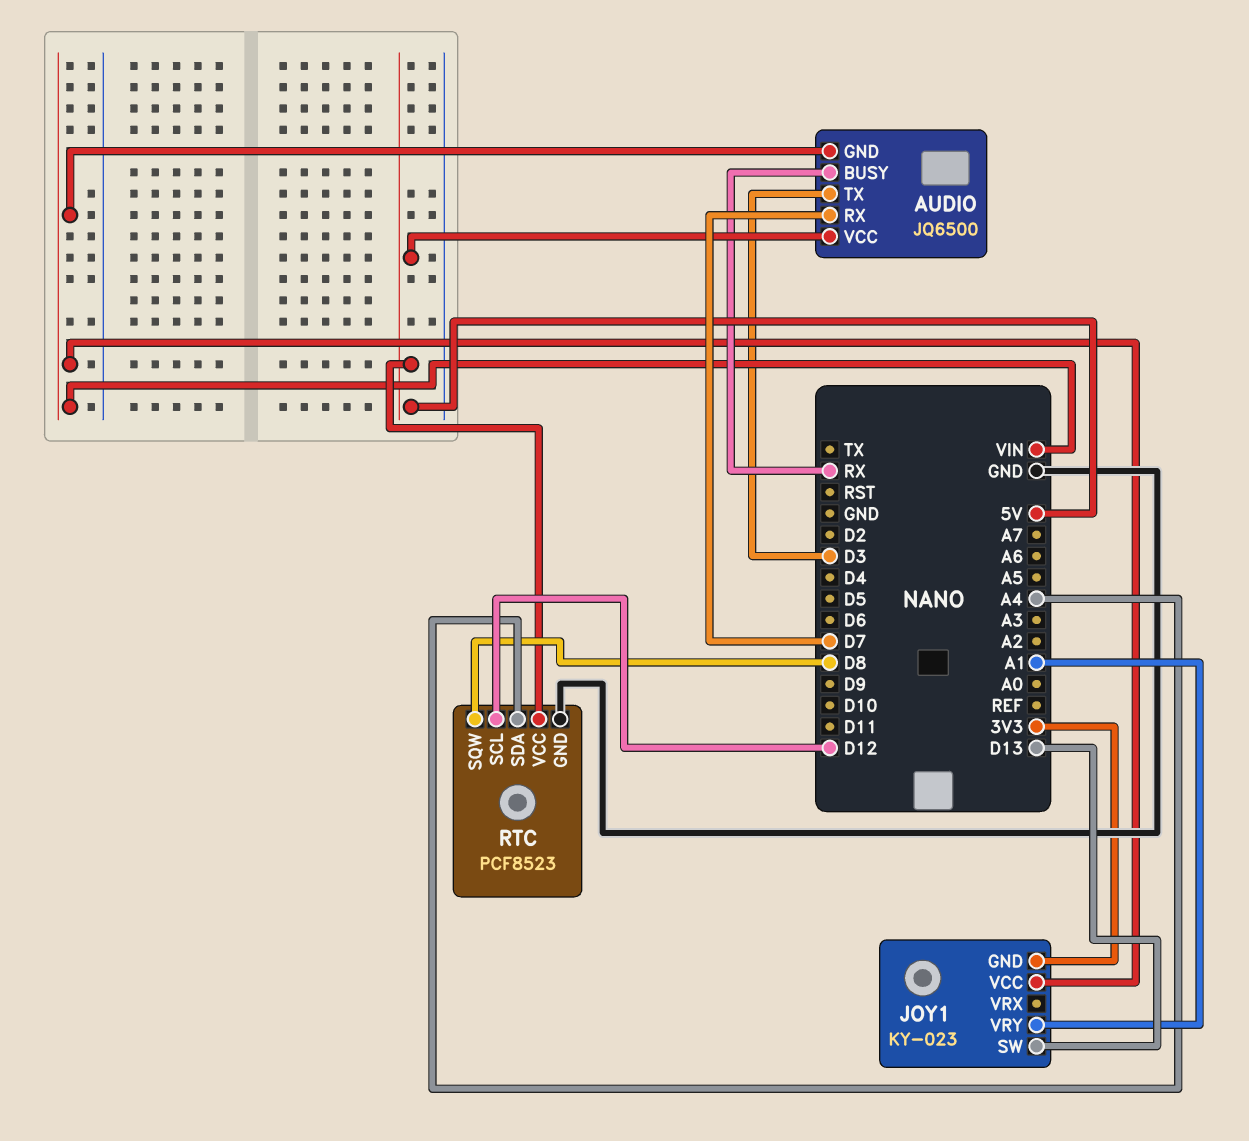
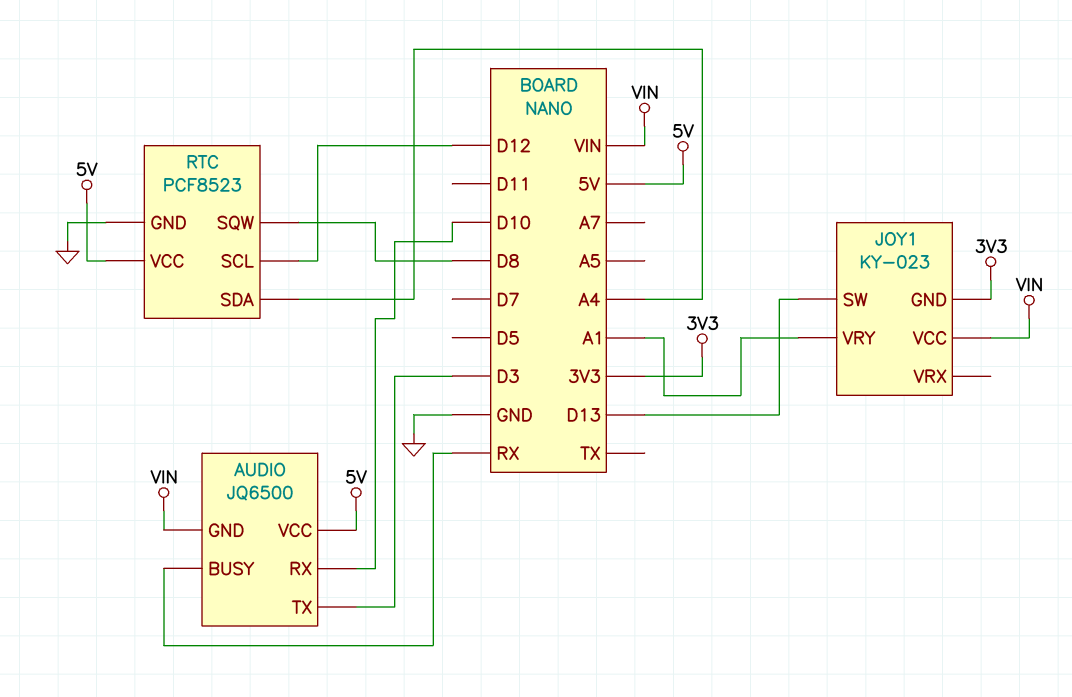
AUDIO pin RX: D7 -> D10

